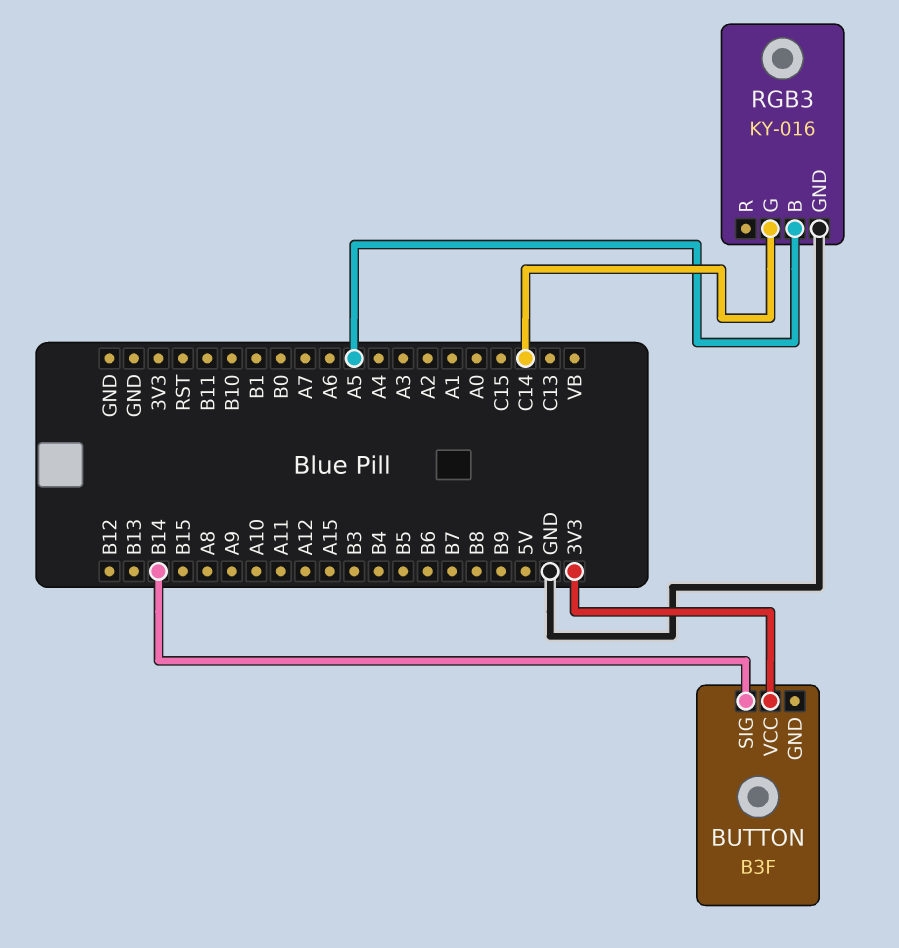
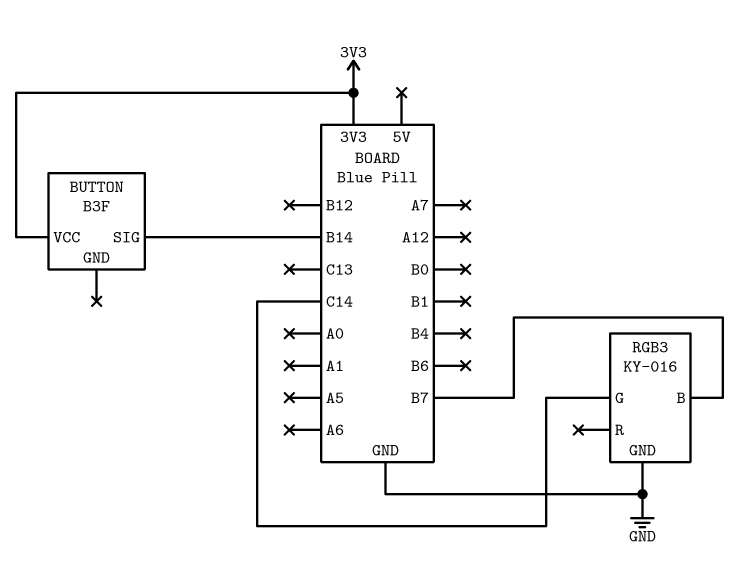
RGB3 pin B: A5 -> B7

